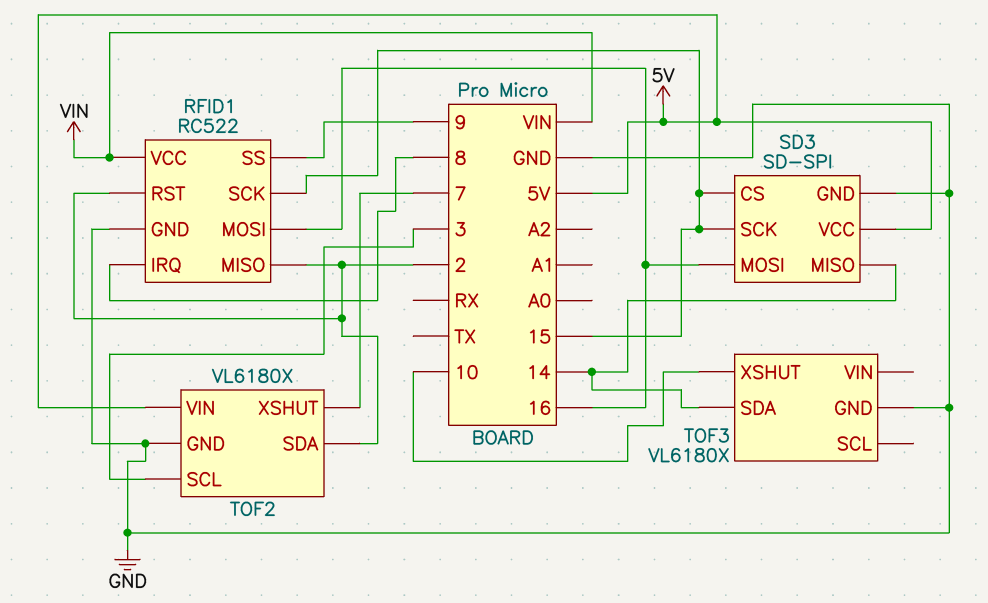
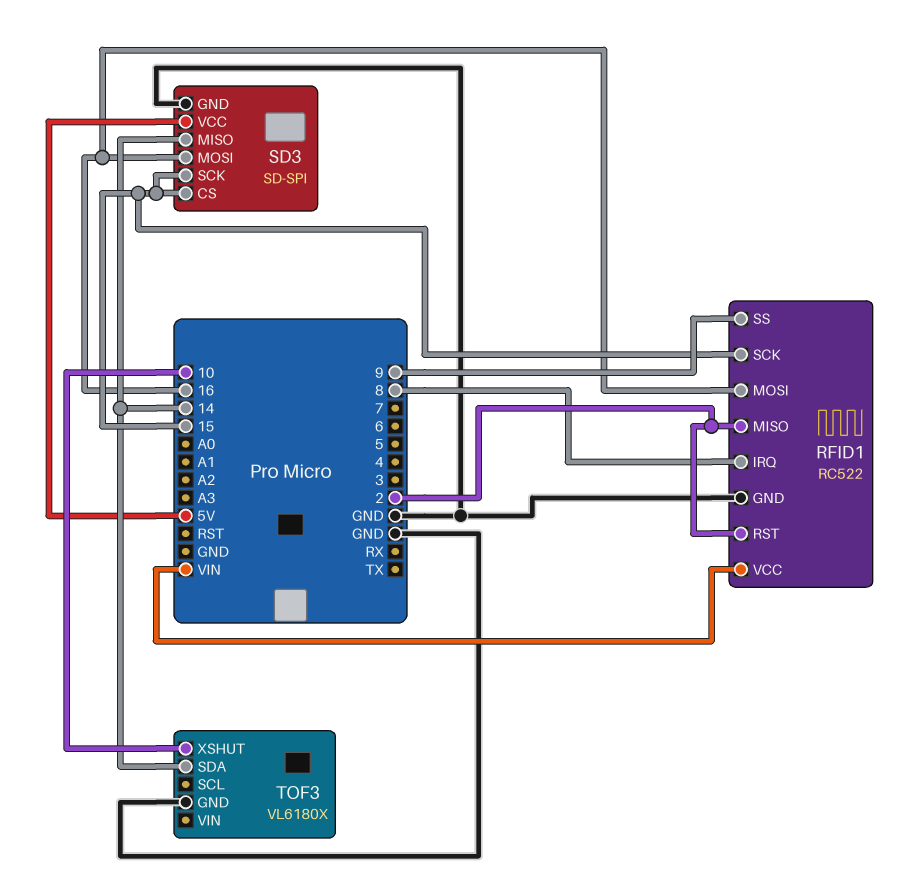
TOF2: VL6180X -> none
TOF2 pin GND: GND -> none
TOF2 pin SCL: 3 -> none
TOF2 pin SDA: 2 -> none
TOF2 pin VIN: 5V -> none
TOF2 pin XSHUT: 7 -> none

